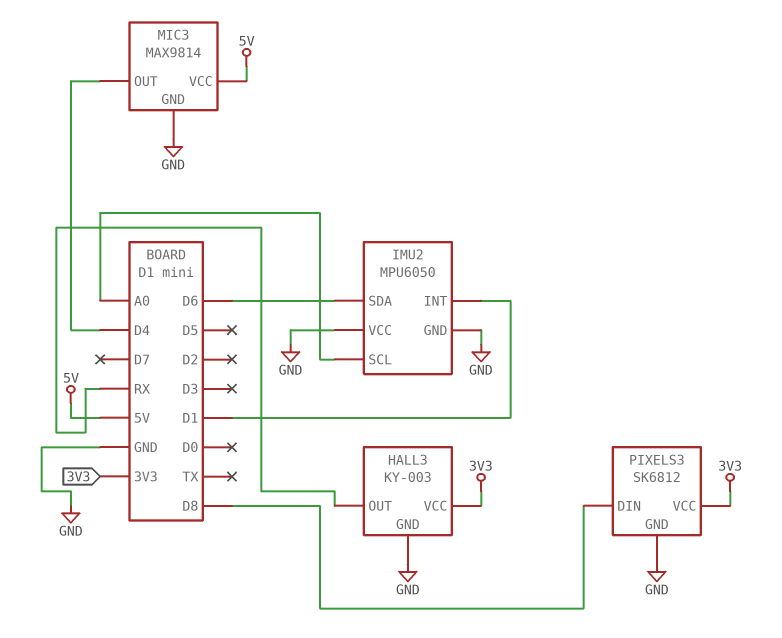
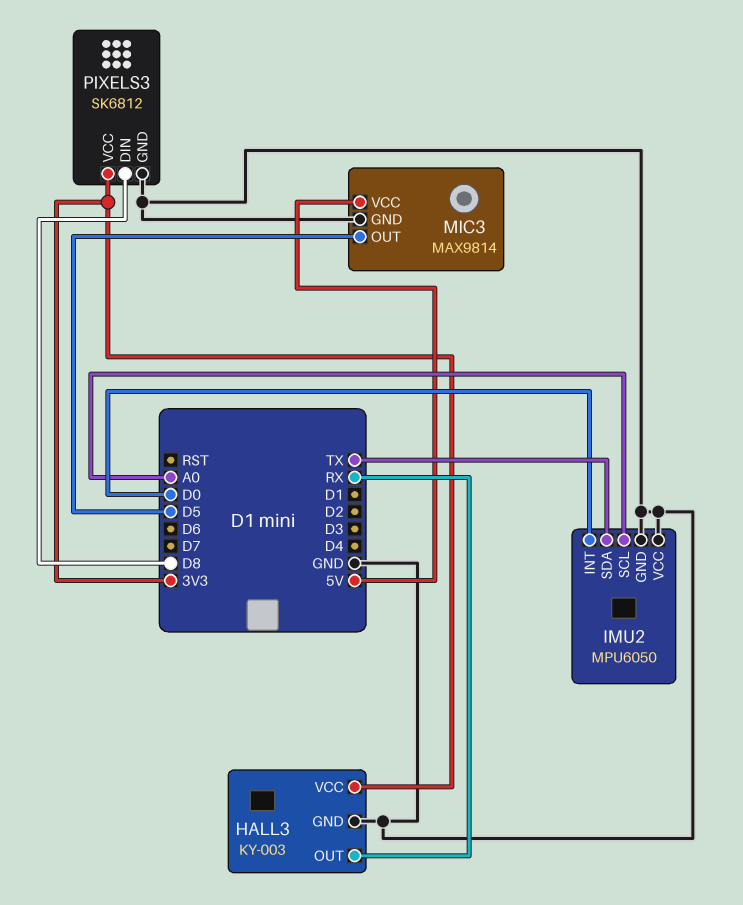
IMU2 pin INT: D1 -> D0
IMU2 pin SDA: D6 -> TX
MIC3 pin OUT: D4 -> D5

